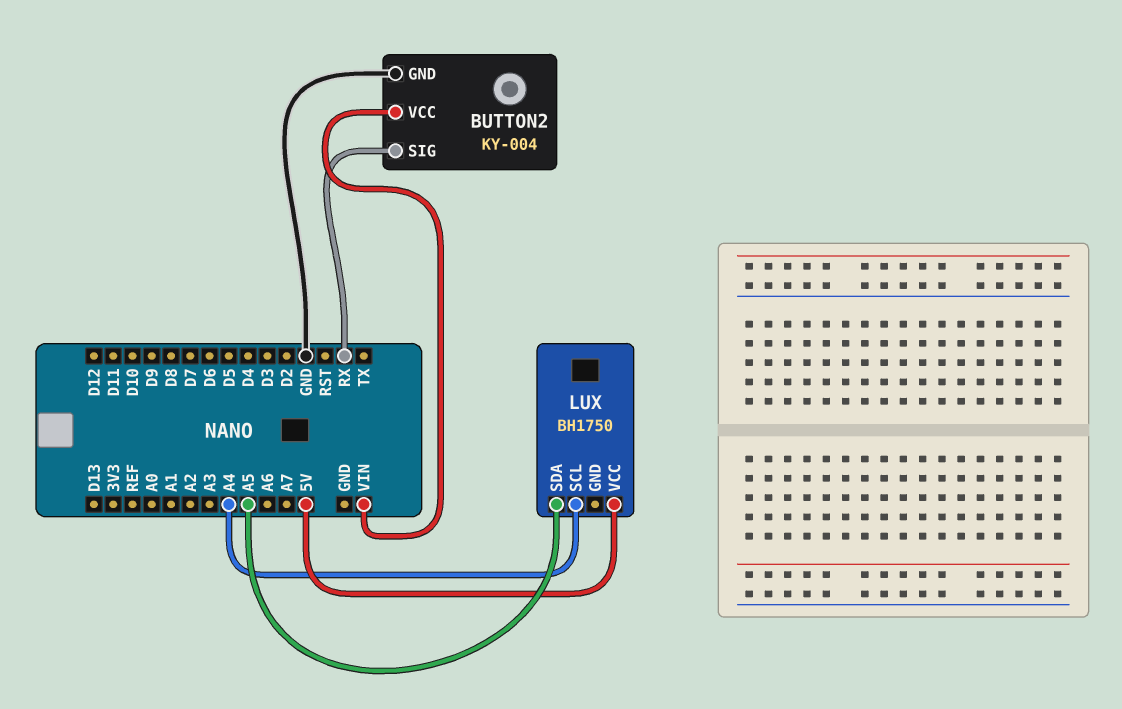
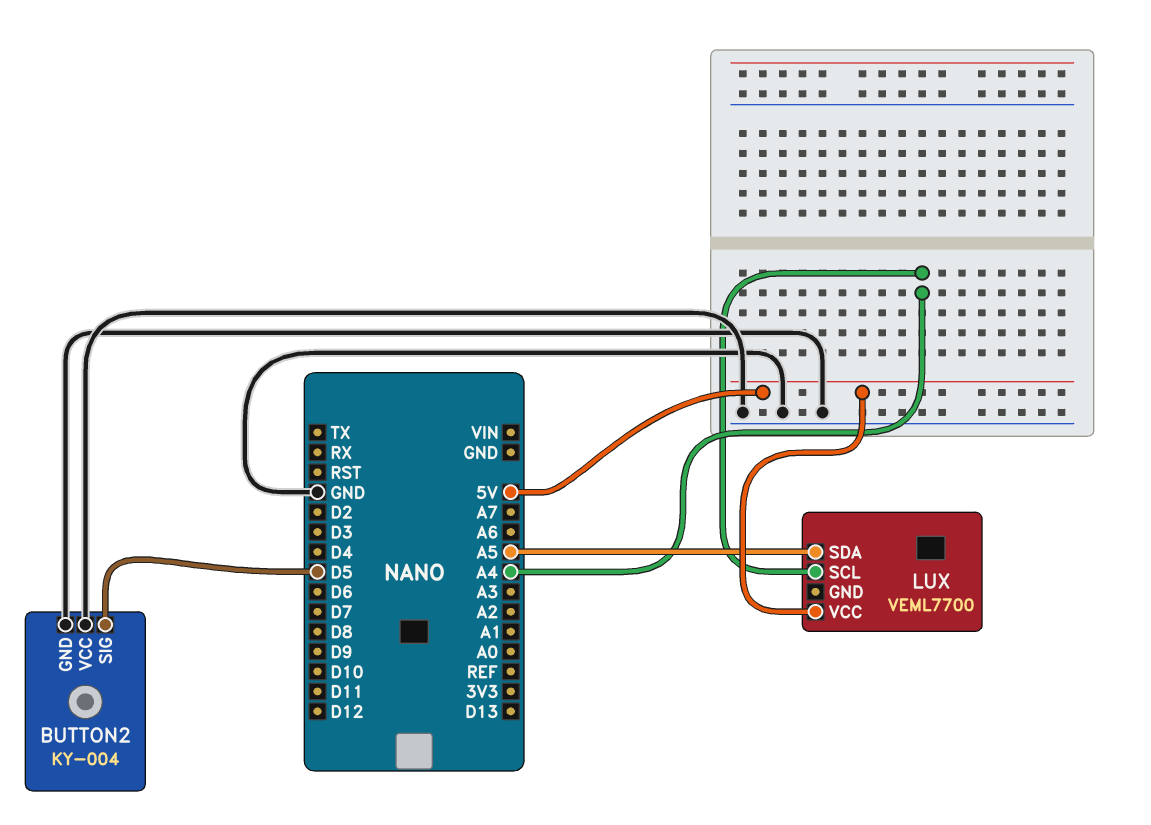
BUTTON2 pin SIG: RX -> D5
BUTTON2 pin VCC: VIN -> GND
LUX: BH1750 -> VEML7700

